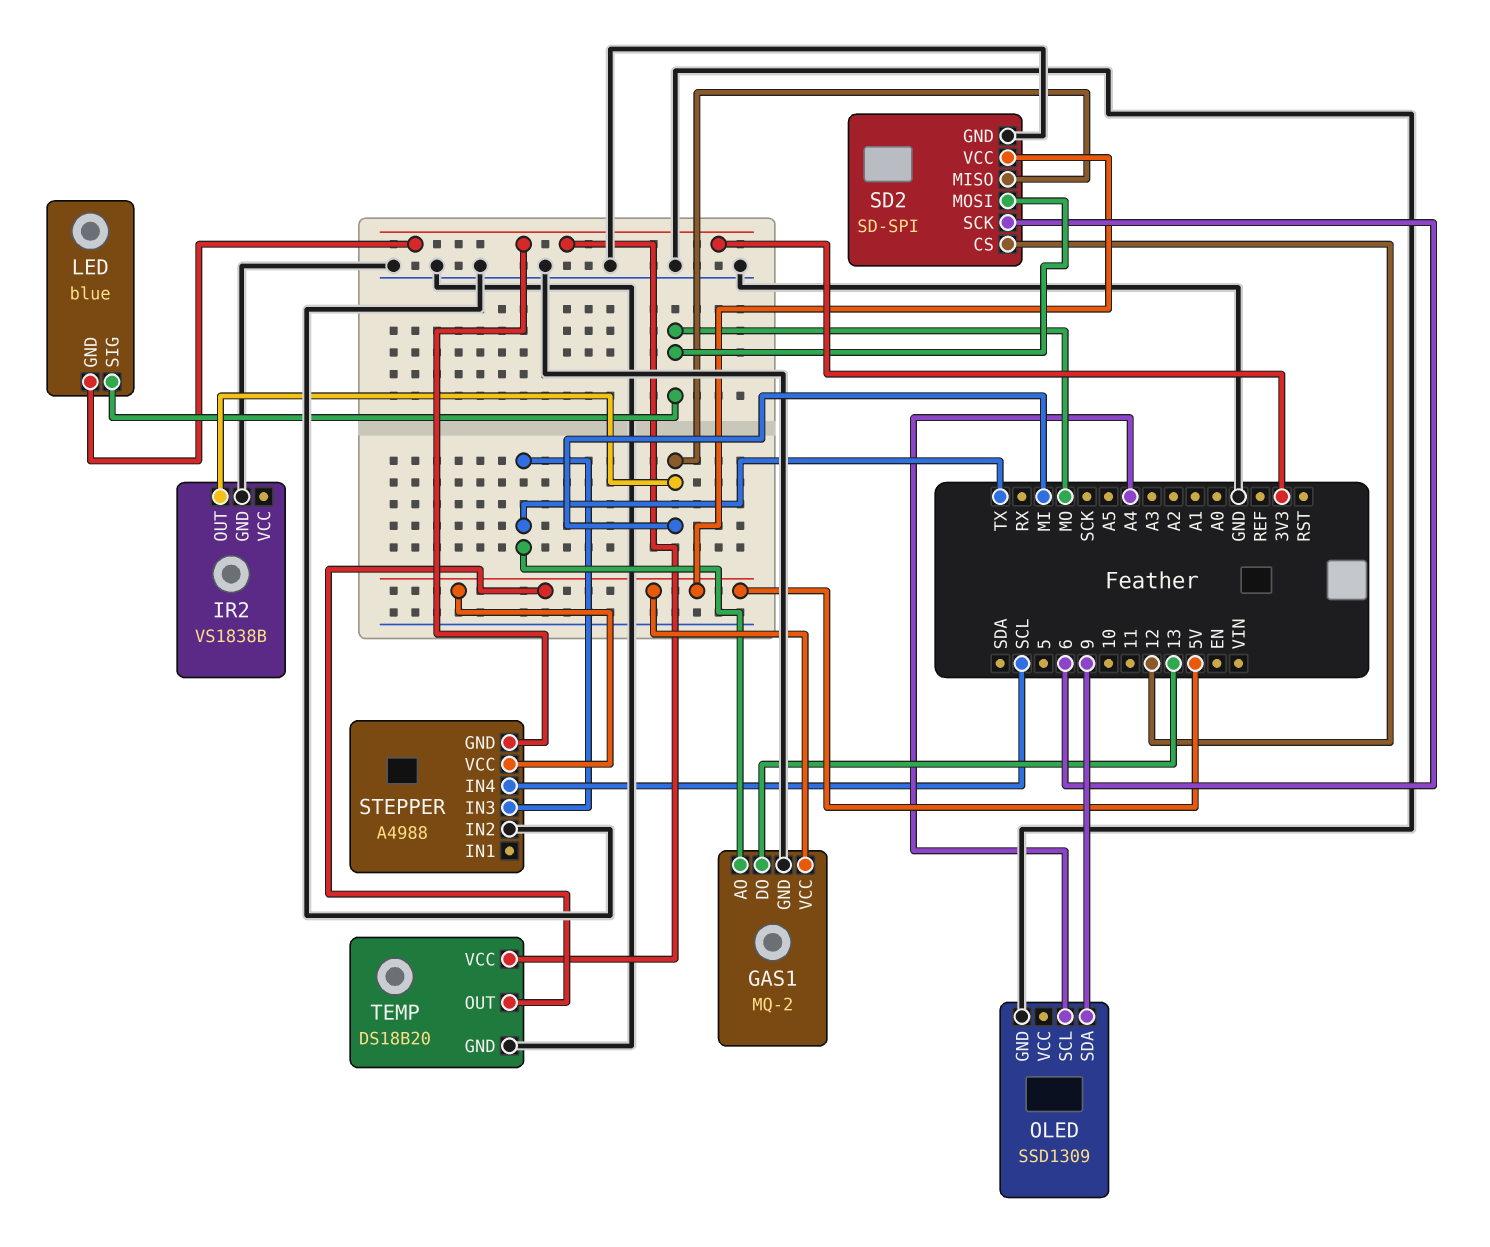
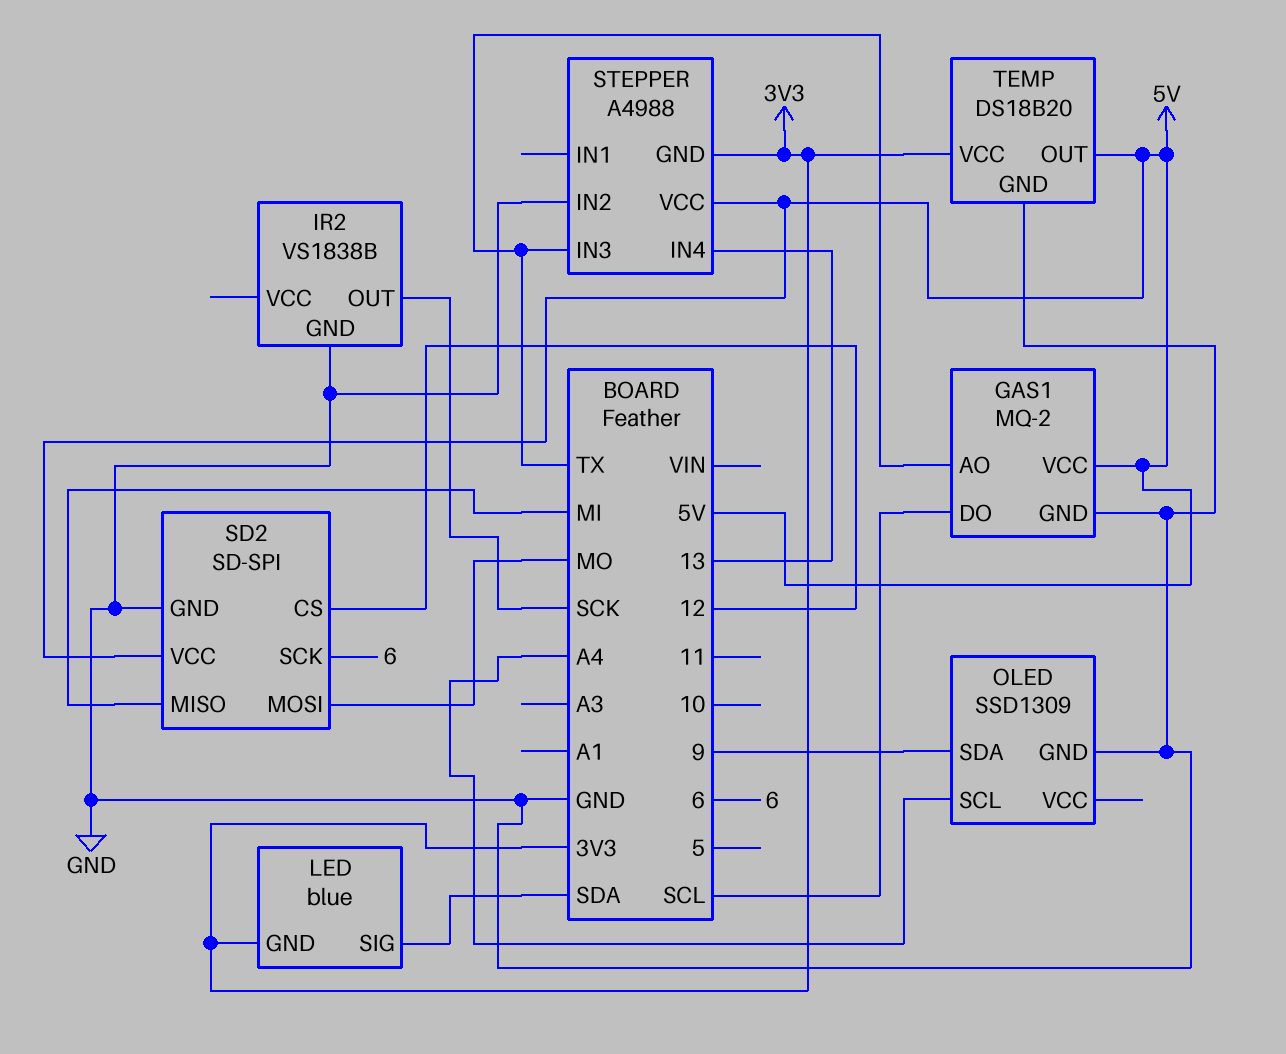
GAS1 pin DO: 13 -> SCL
IR2 pin OUT: MI -> SCK
LED pin SIG: MO -> SDA
STEPPER pin IN4: SCL -> 13

